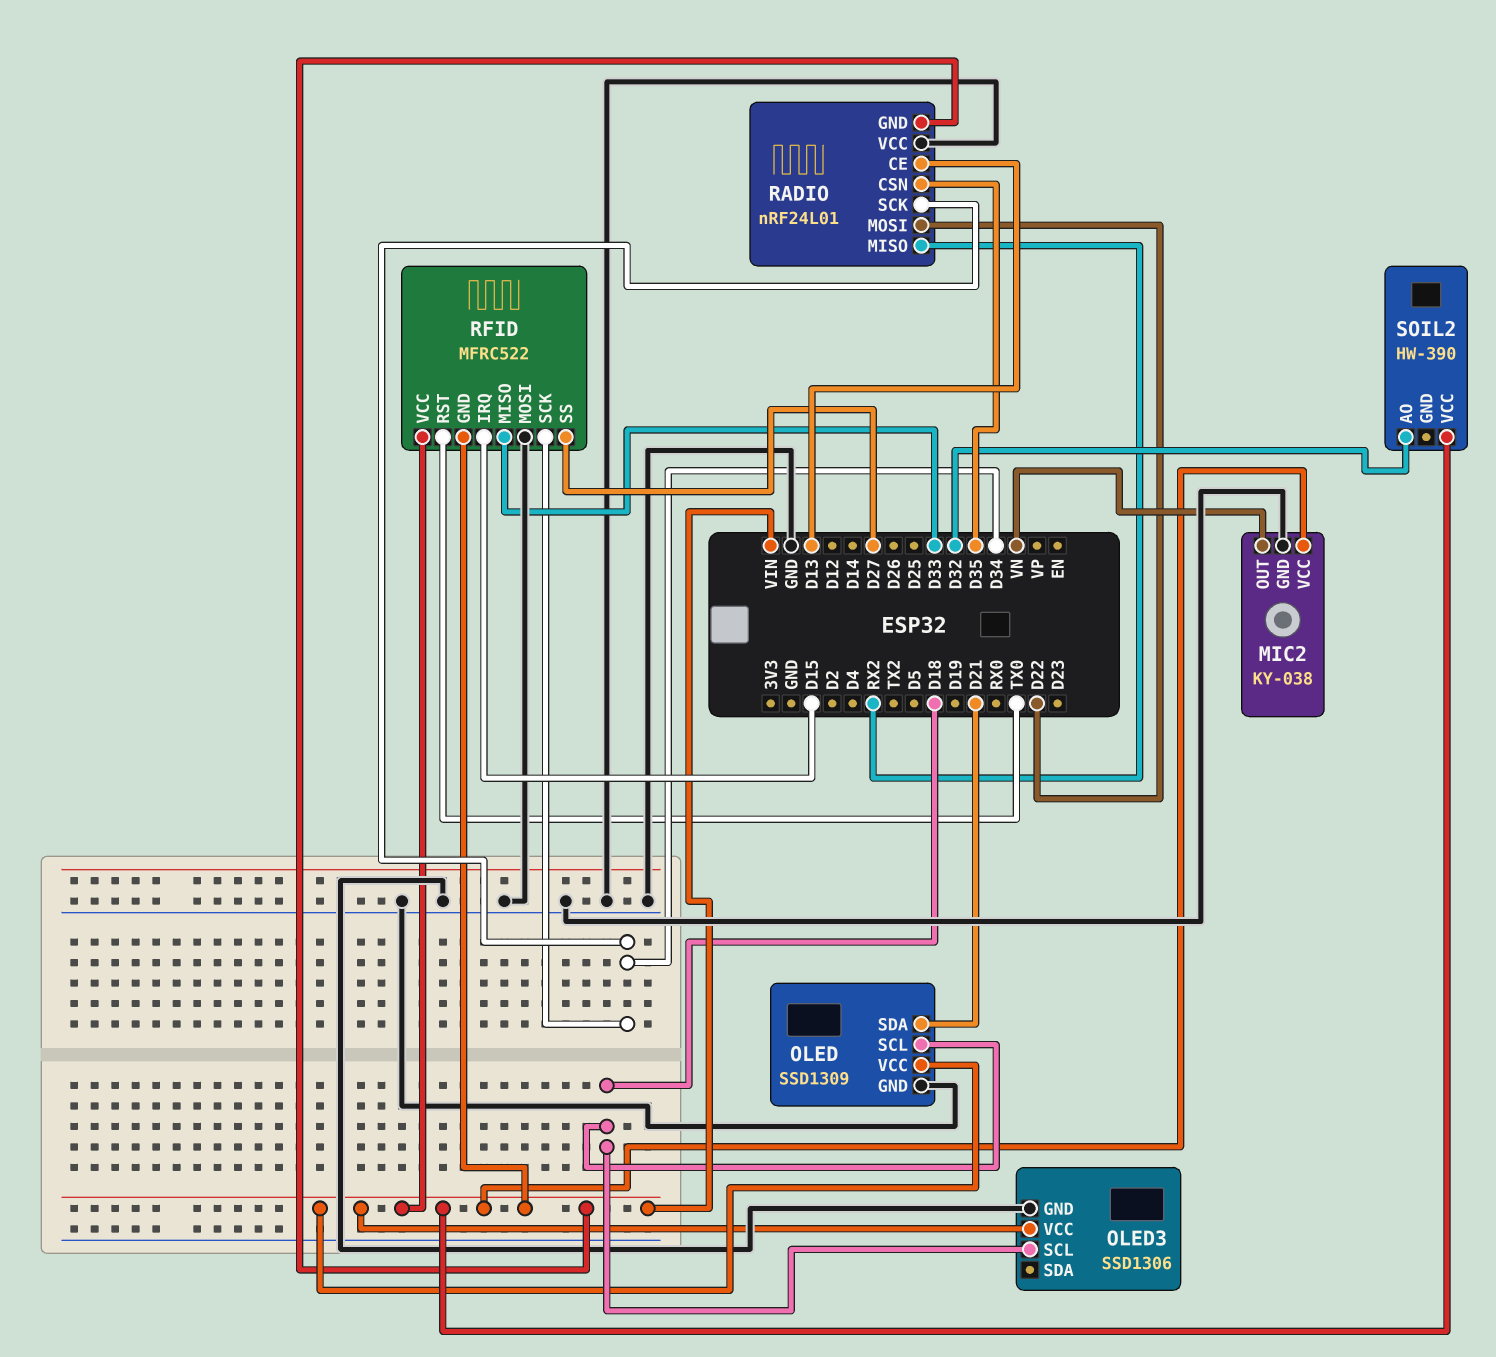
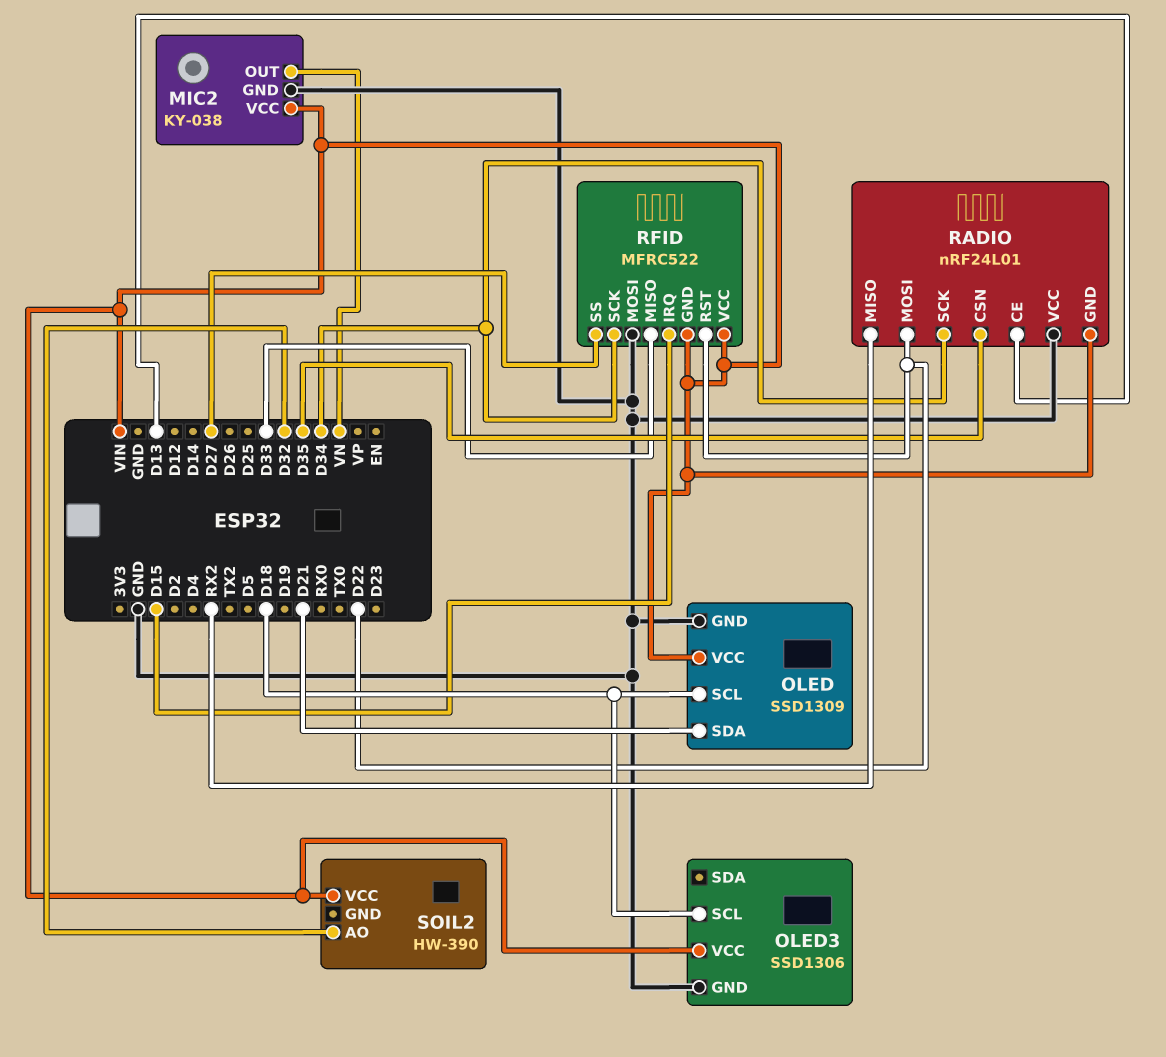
RFID pin RST: TX0 -> D22

